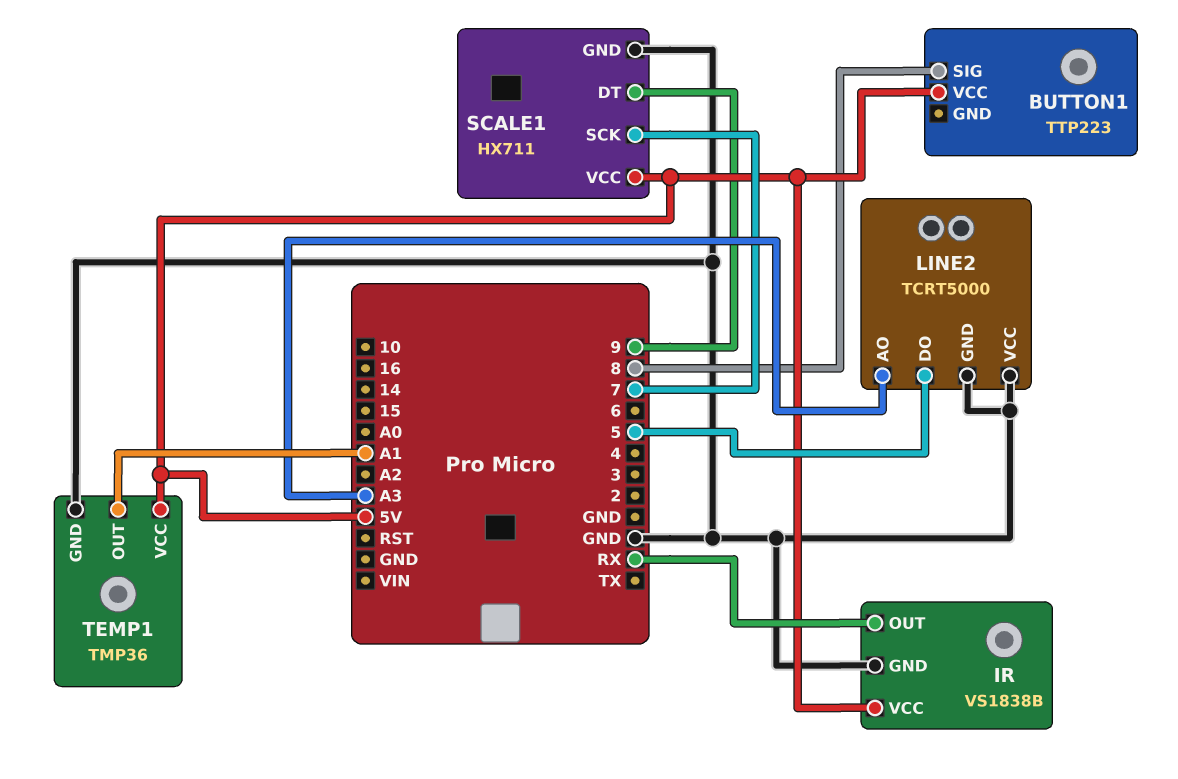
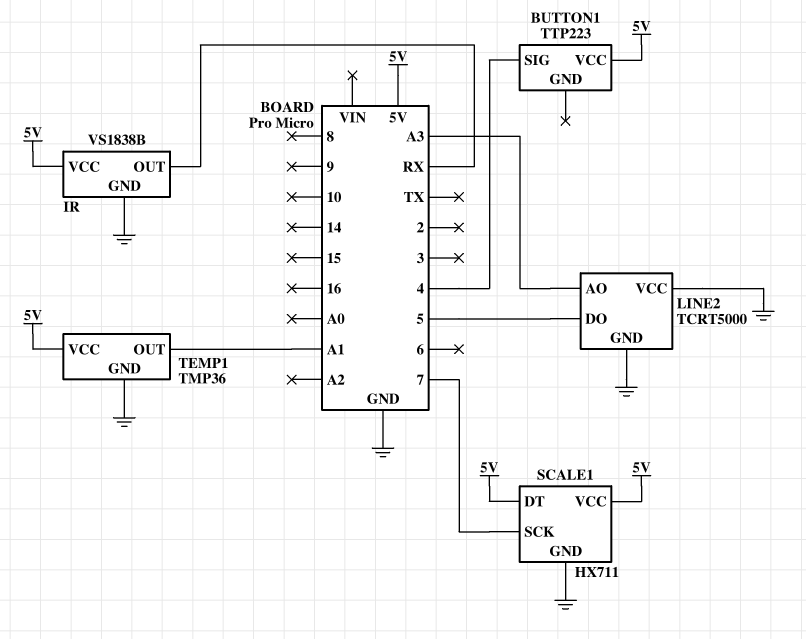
BUTTON1 pin SIG: 8 -> 4
SCALE1 pin DT: 9 -> 5V

